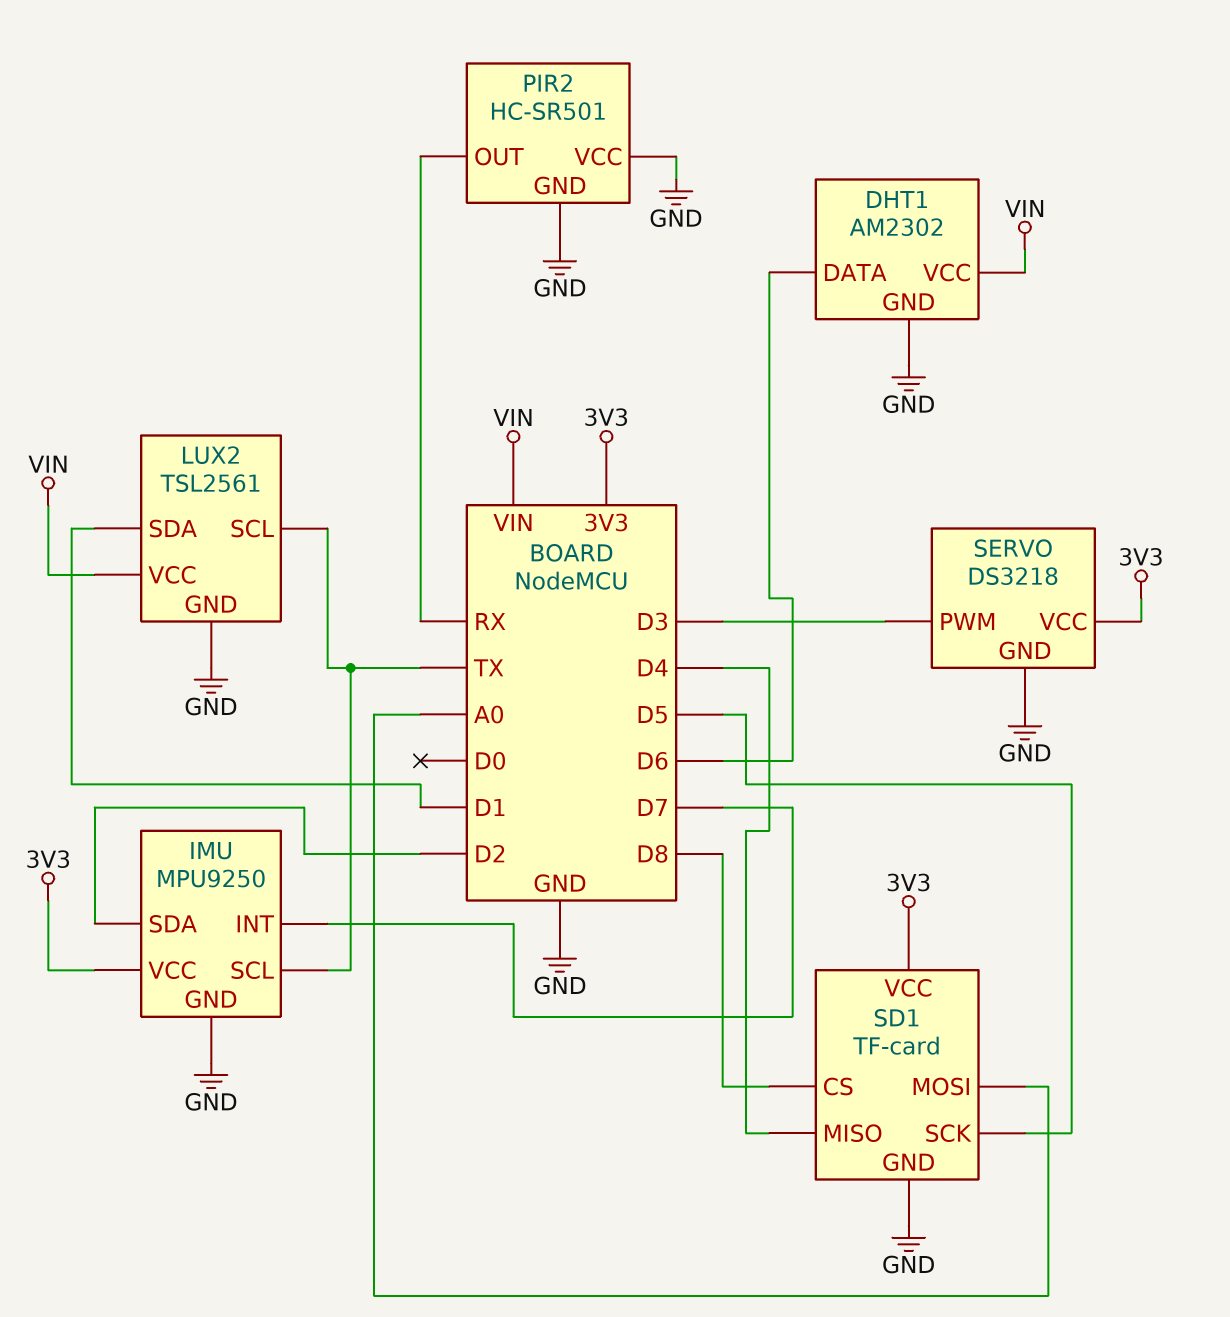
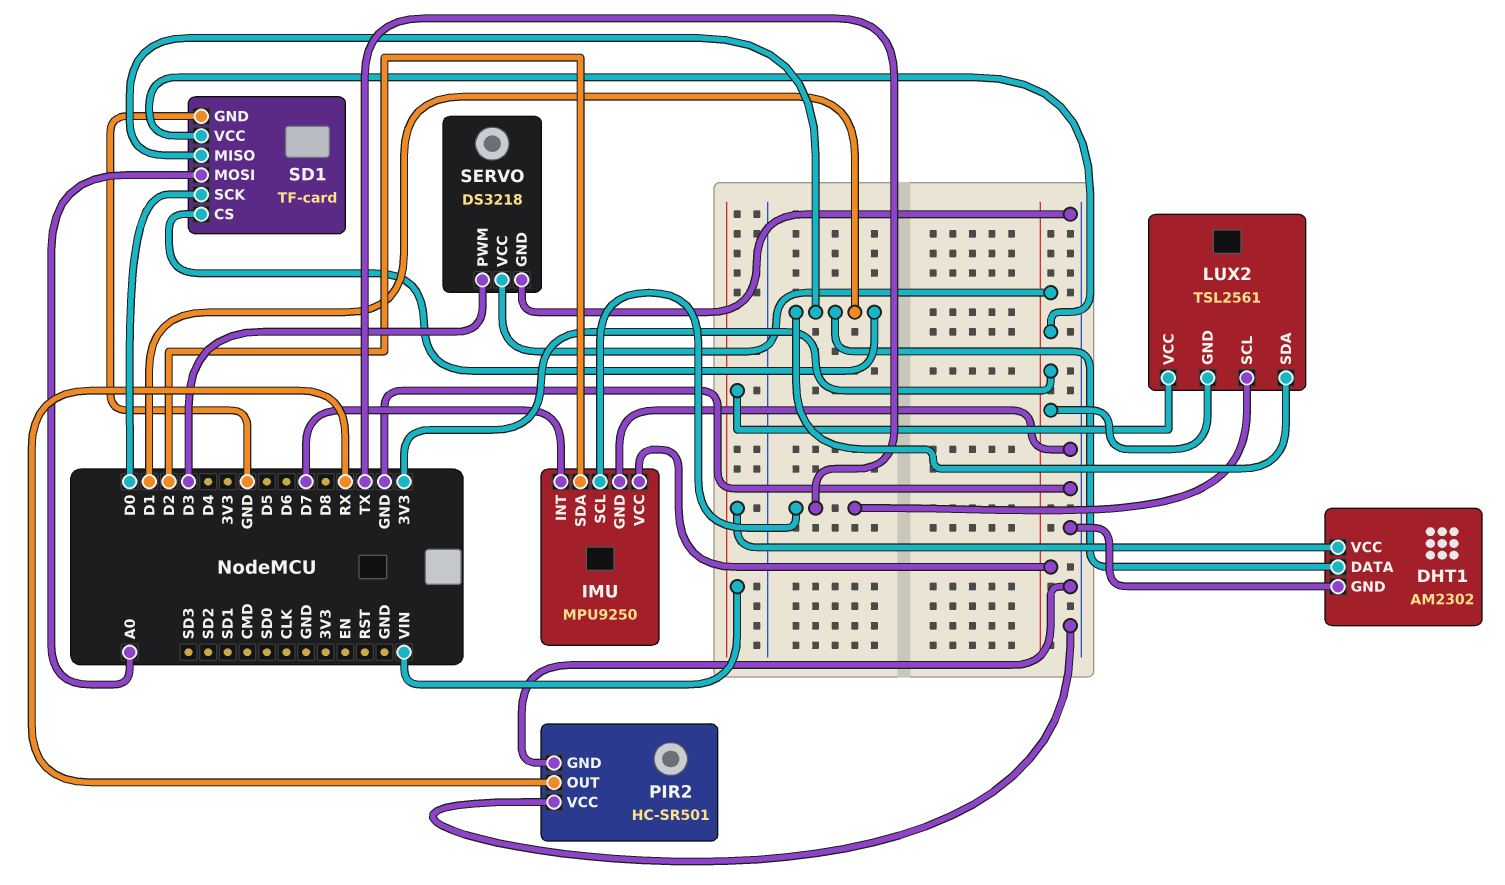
DHT1 pin DATA: D6 -> D1
LUX2 pin GND: GND -> 3V3
SD1 pin CS: D8 -> D1
SD1 pin MISO: D4 -> D1
SD1 pin SCK: D5 -> D0

